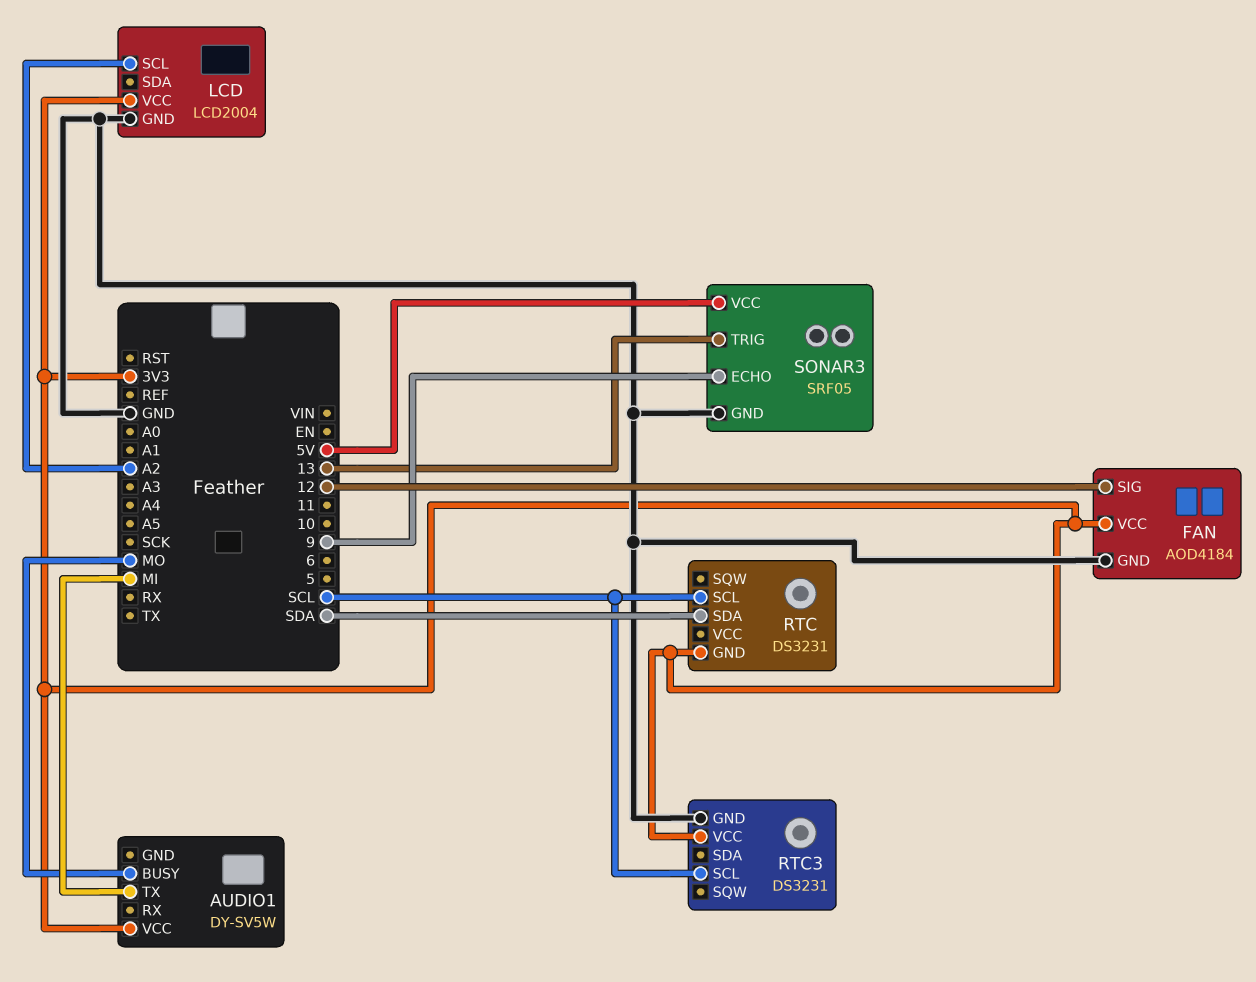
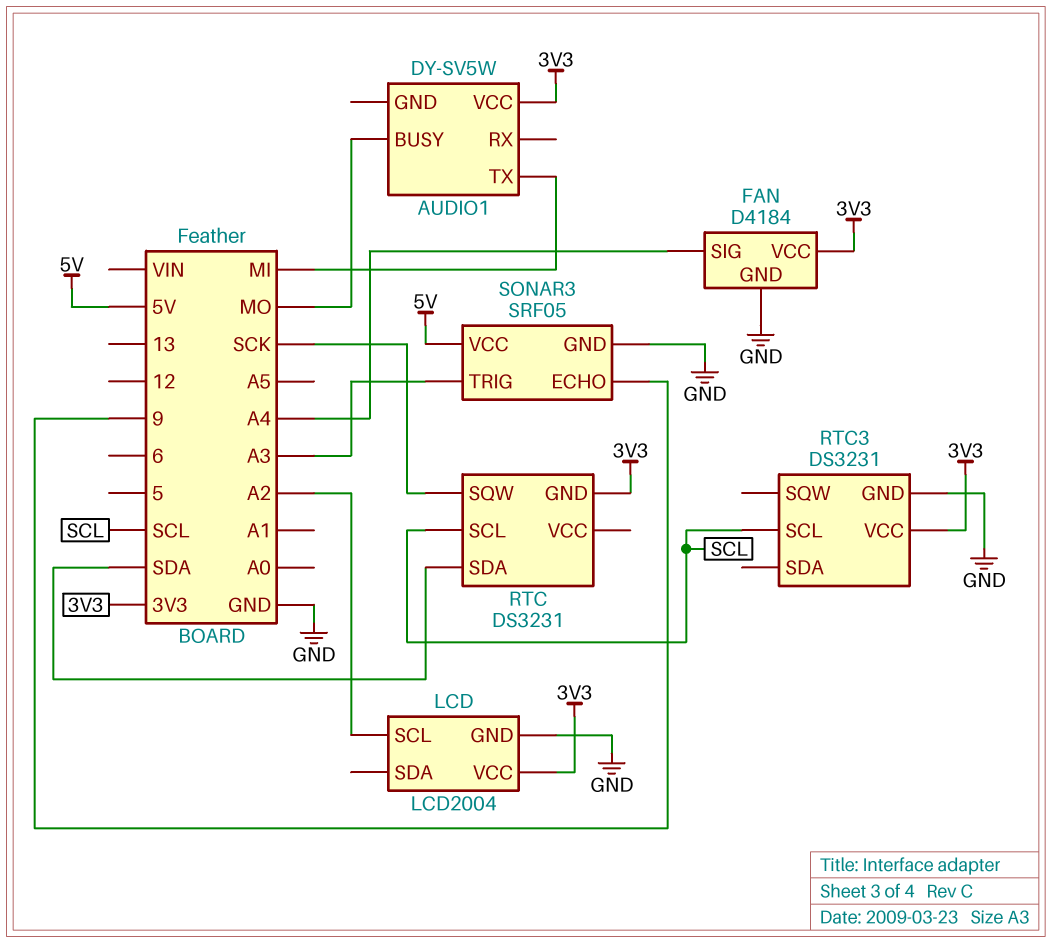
FAN: AOD4184 -> D4184
FAN pin SIG: 12 -> A4
RTC pin SQW: none -> SCK
SONAR3 pin TRIG: 13 -> A3

